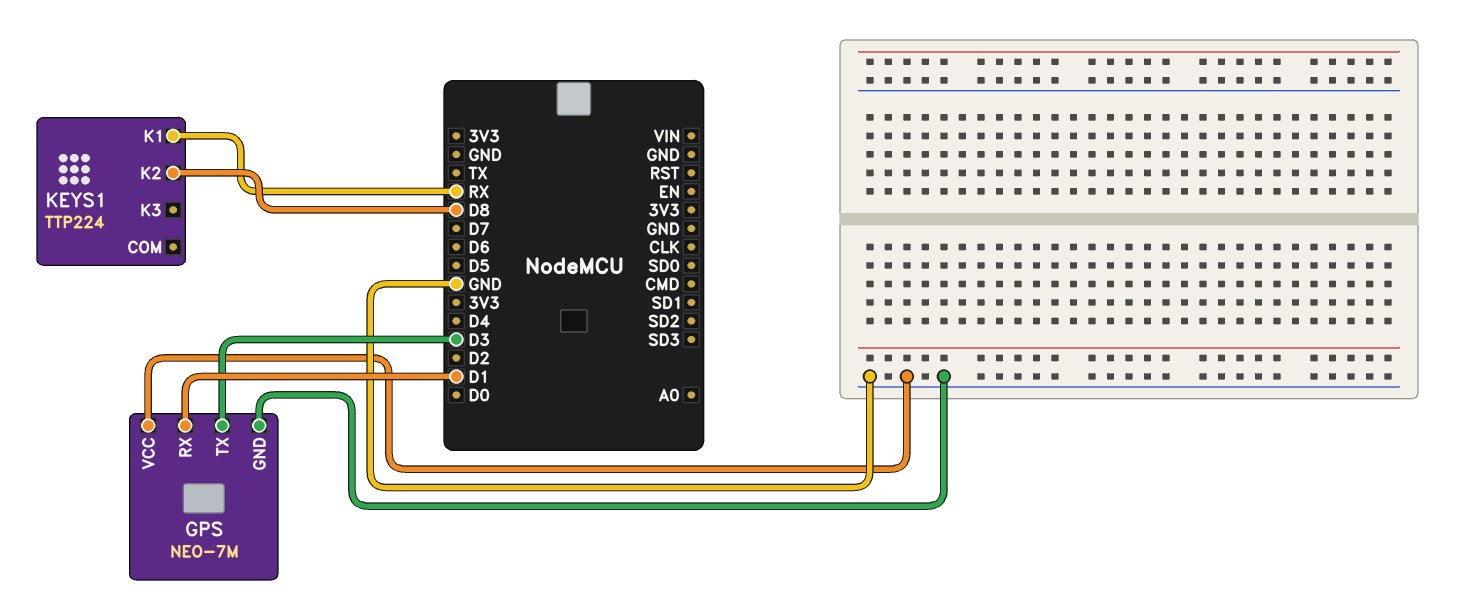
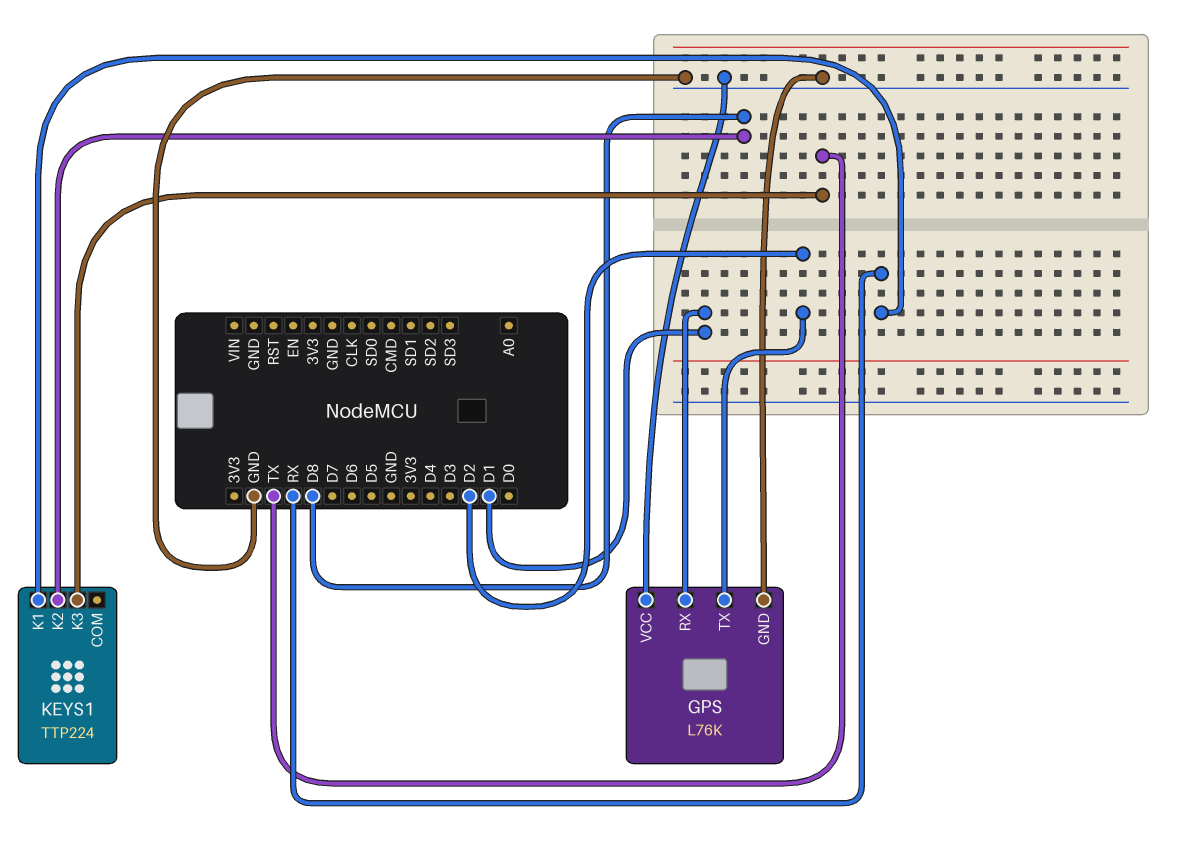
GPS: NEO-7M -> L76K
GPS pin TX: D3 -> D2
KEYS1 pin K3: none -> TX

